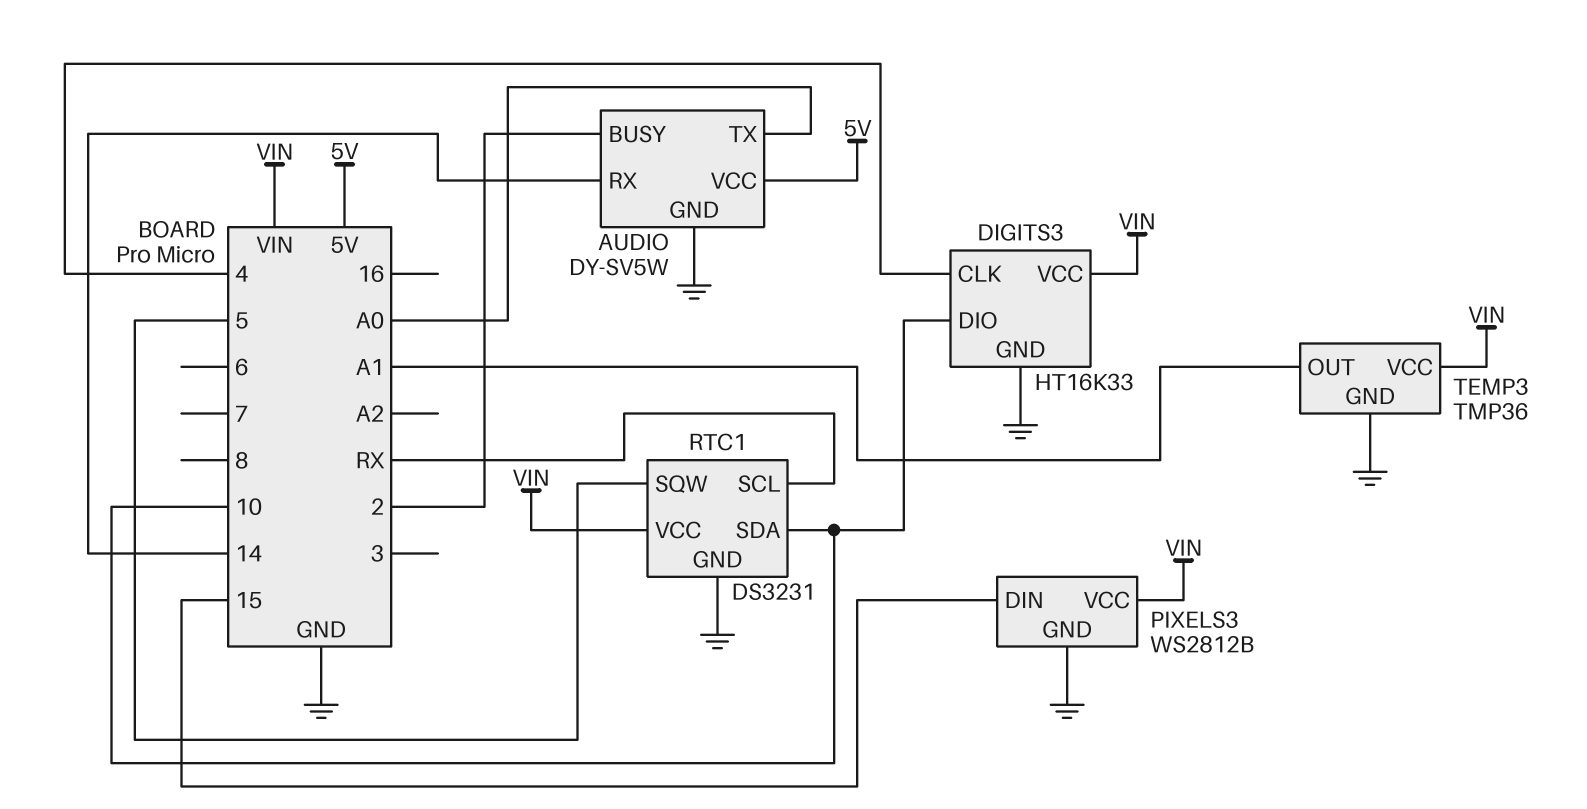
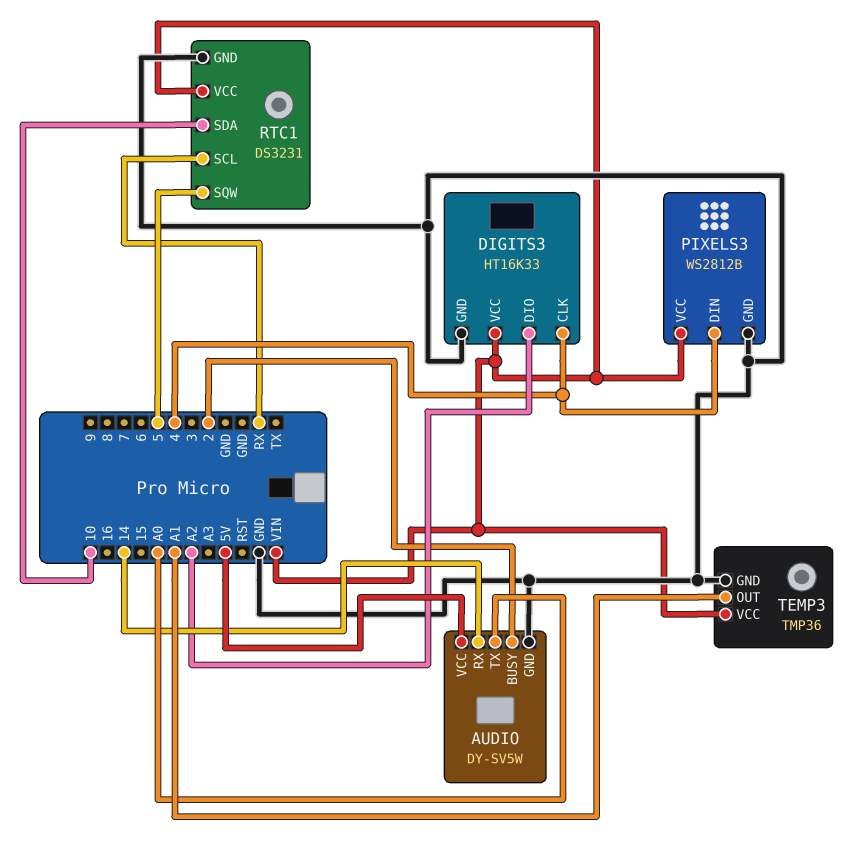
DIGITS3 pin DIO: 10 -> A2
PIXELS3 pin DIN: 15 -> 4

